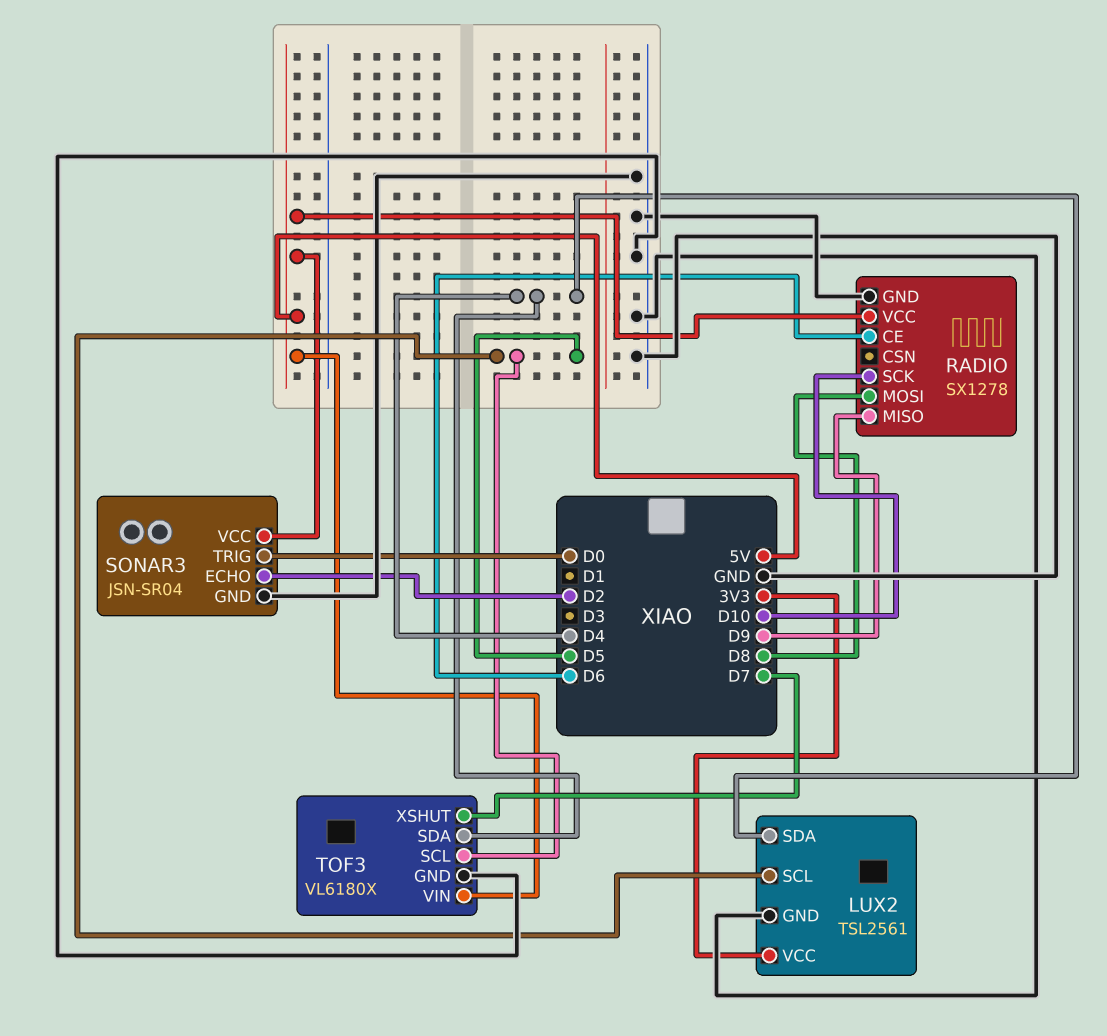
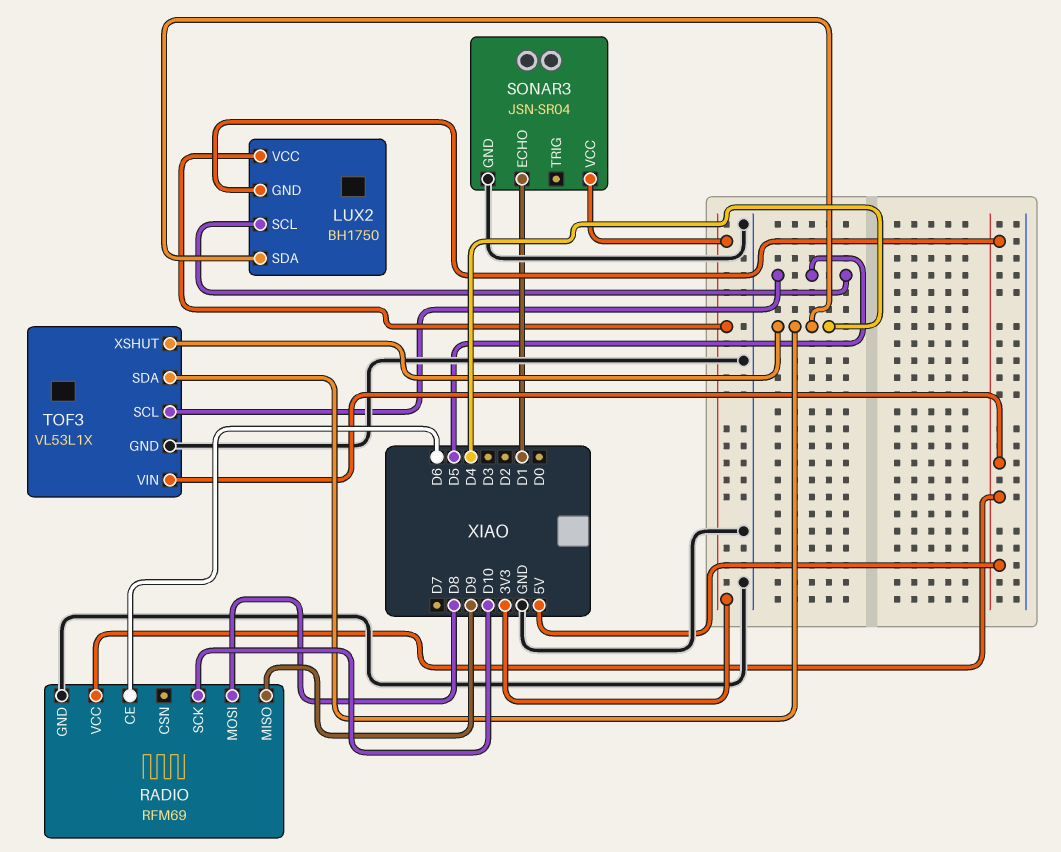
LUX2: TSL2561 -> BH1750
LUX2 pin GND: GND -> 5V
RADIO: SX1278 -> RFM69
SONAR3 pin ECHO: D2 -> D1
SONAR3 pin TRIG: D0 -> none
SONAR3 pin VCC: 5V -> 3V3
TOF3: VL6180X -> VL53L1X
TOF3 pin XSHUT: D7 -> D4

